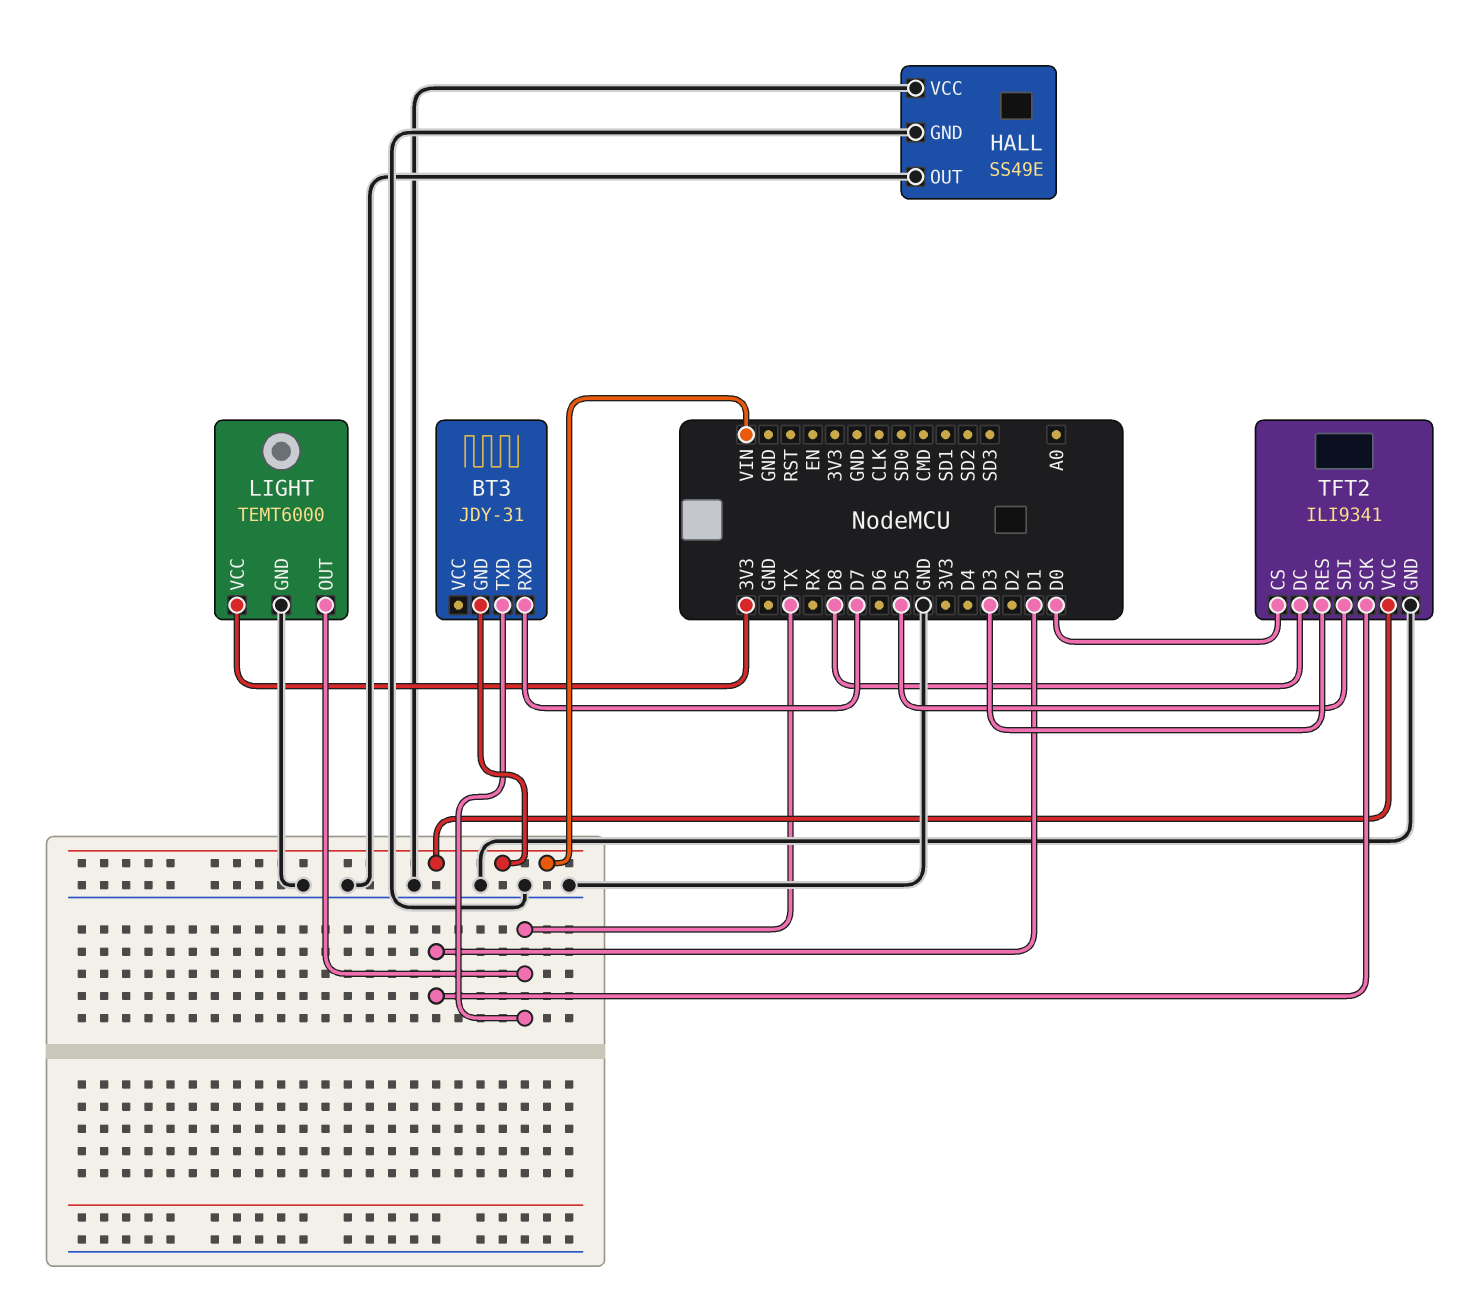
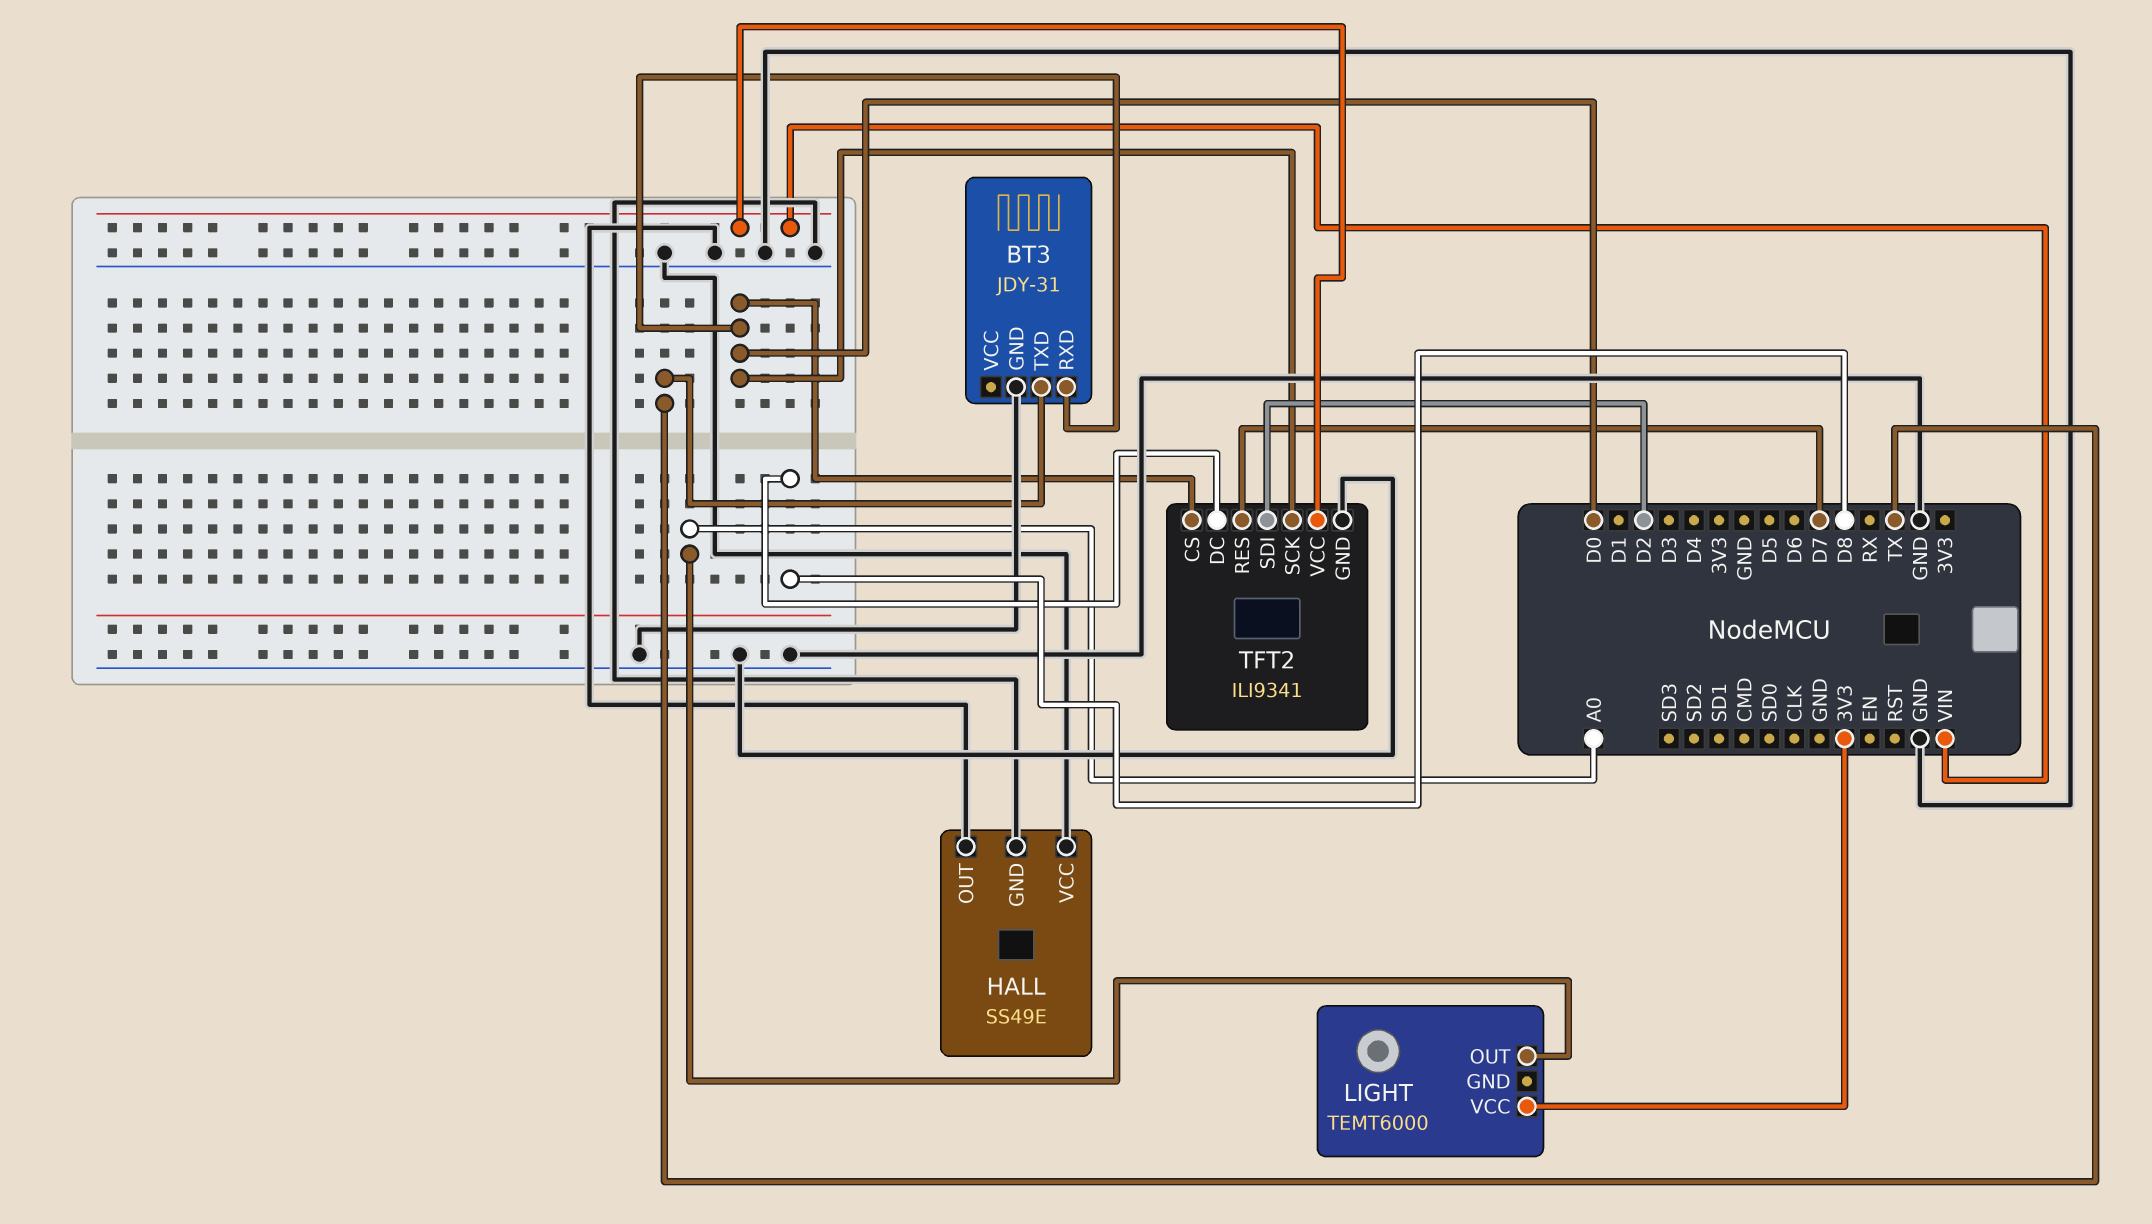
BT3 pin GND: VIN -> GND
BT3 pin RXD: D7 -> D0
LIGHT pin GND: GND -> none
LIGHT pin OUT: TX -> A0
TFT2 pin RES: D3 -> D7
TFT2 pin SCK: D1 -> D0
TFT2 pin SDI: D5 -> D2

